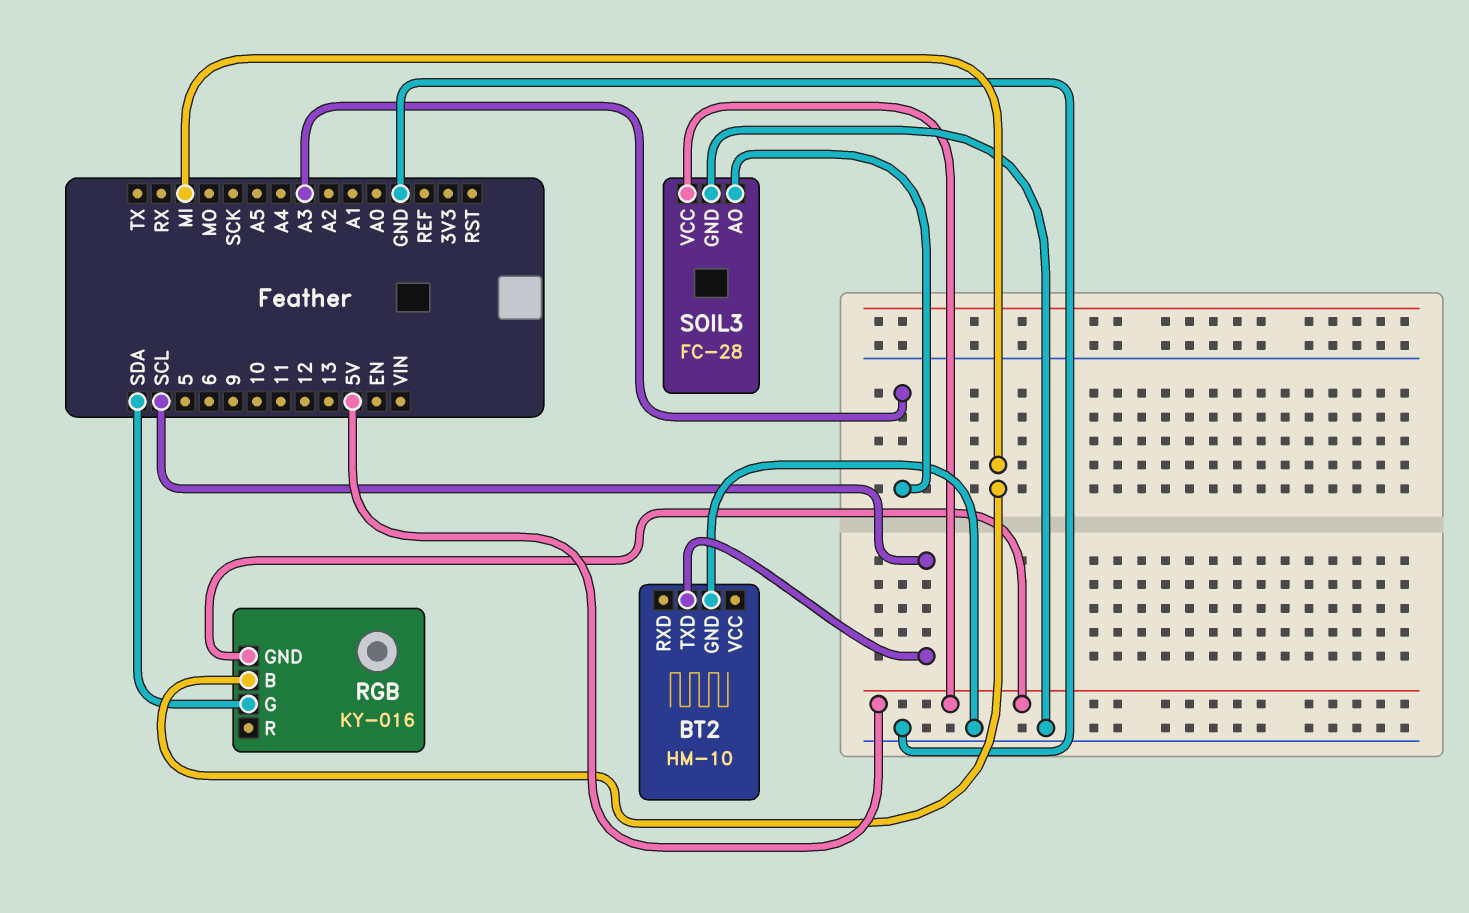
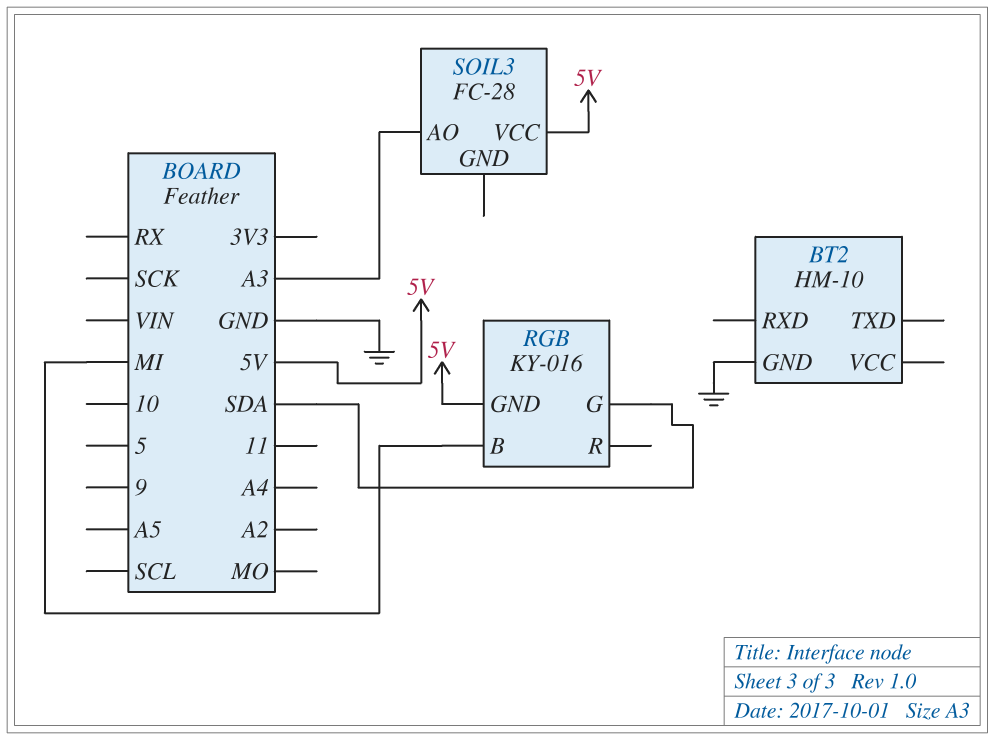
BT2 pin TXD: SCL -> none
SOIL3 pin GND: GND -> none

